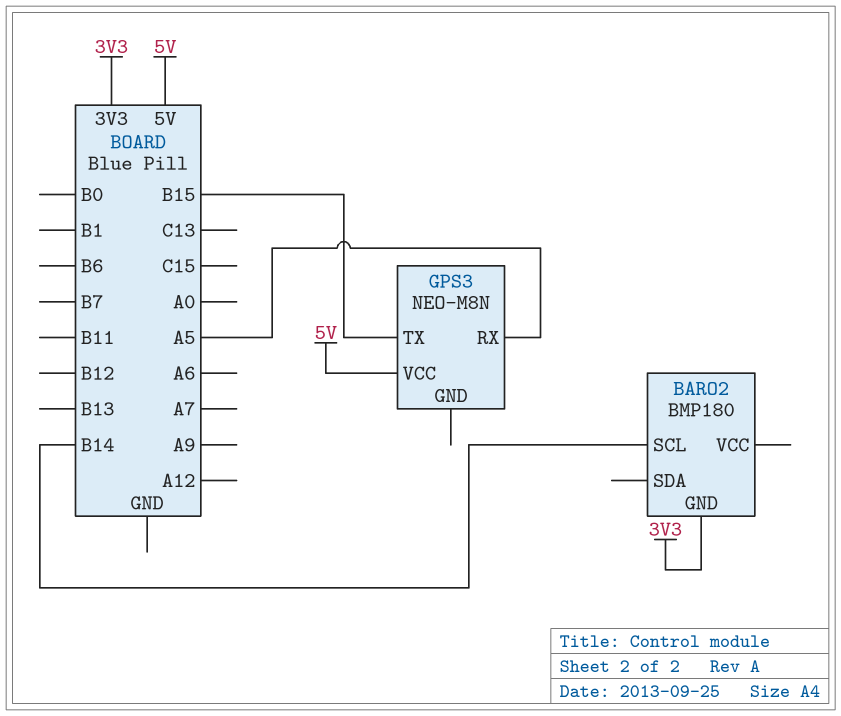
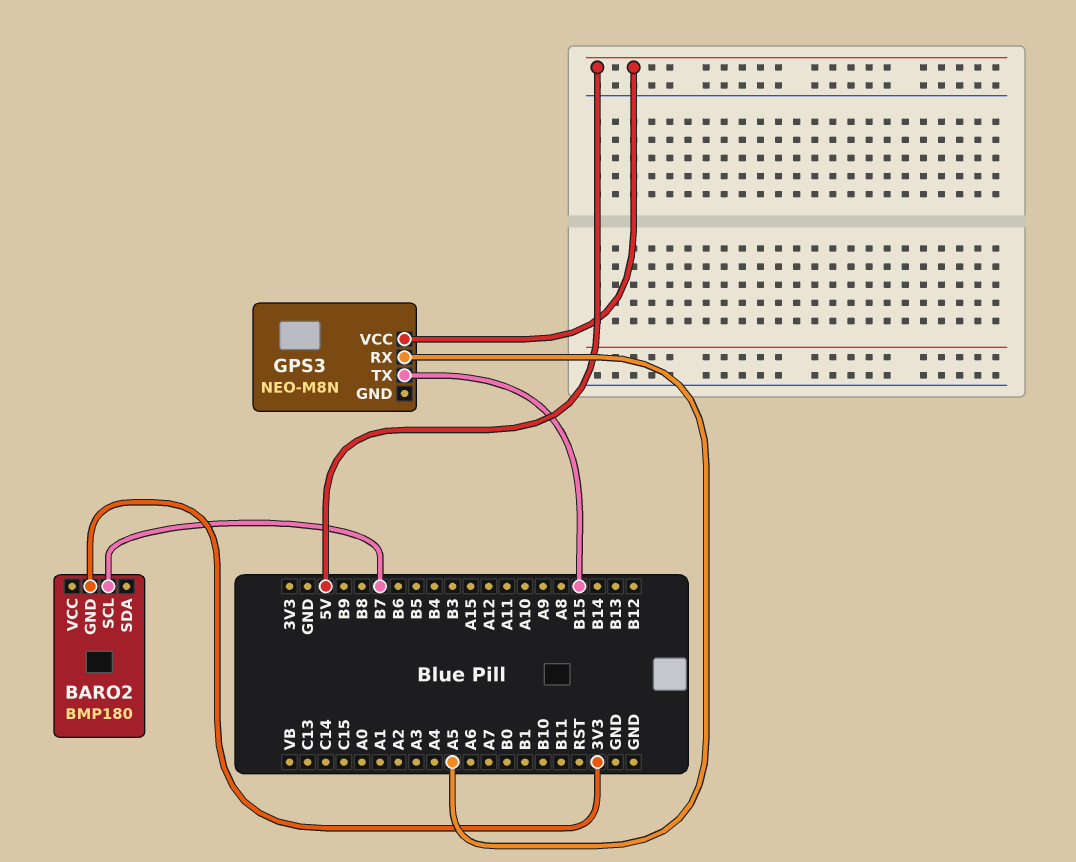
BARO2 pin SCL: B14 -> B7

